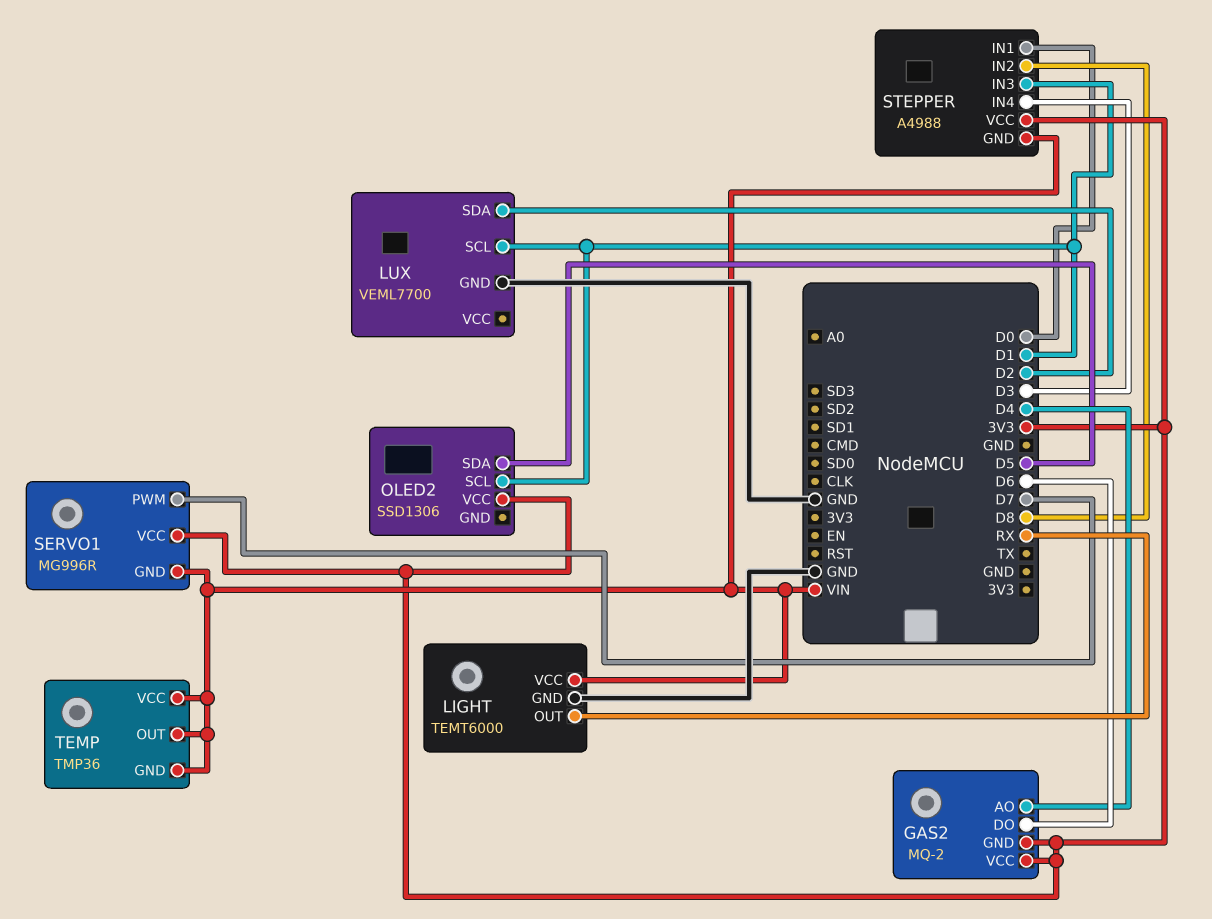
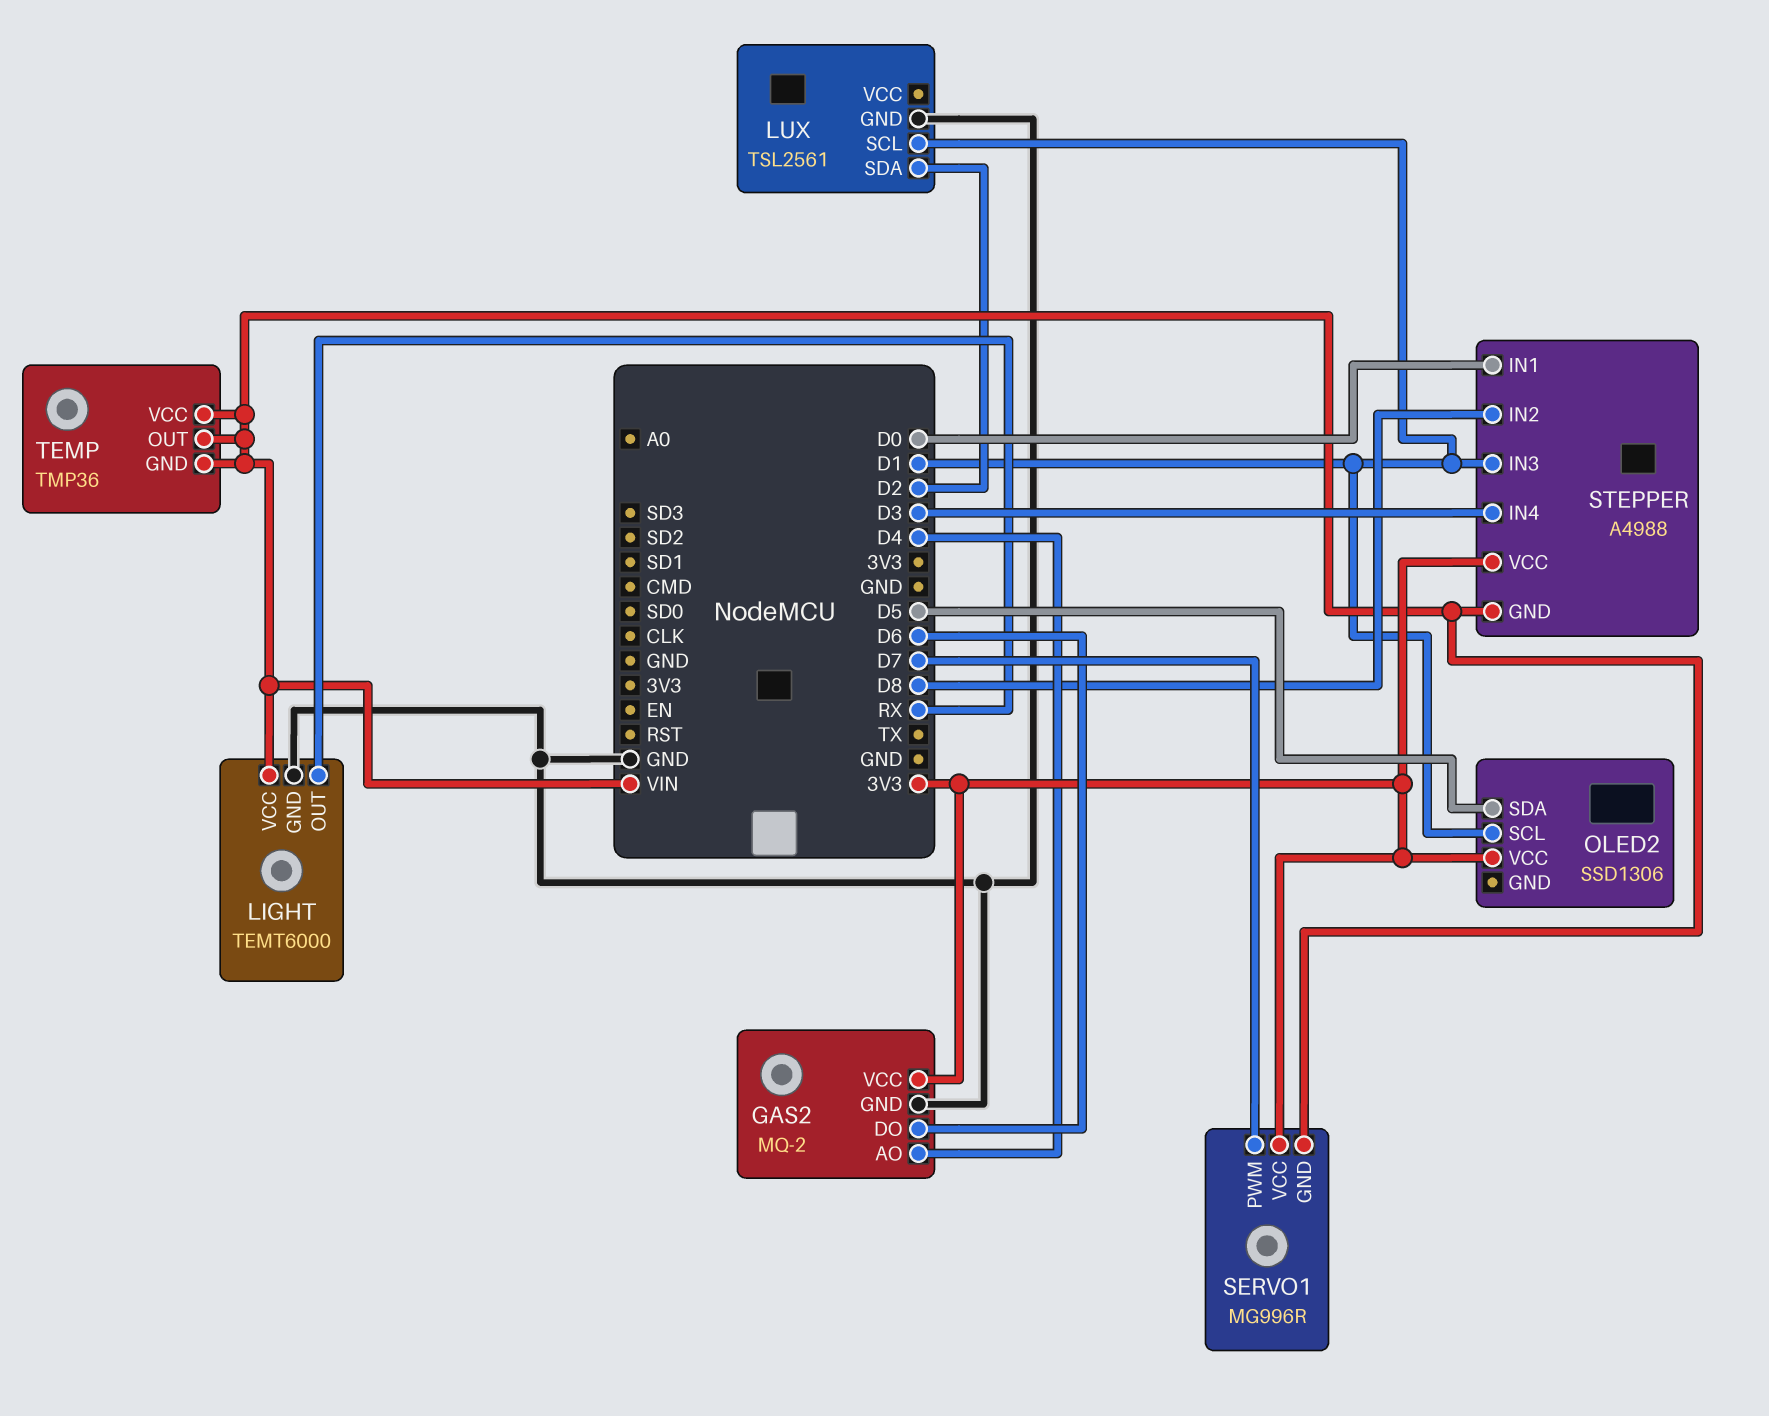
GAS2 pin GND: 3V3 -> GND
LUX: VEML7700 -> TSL2561

